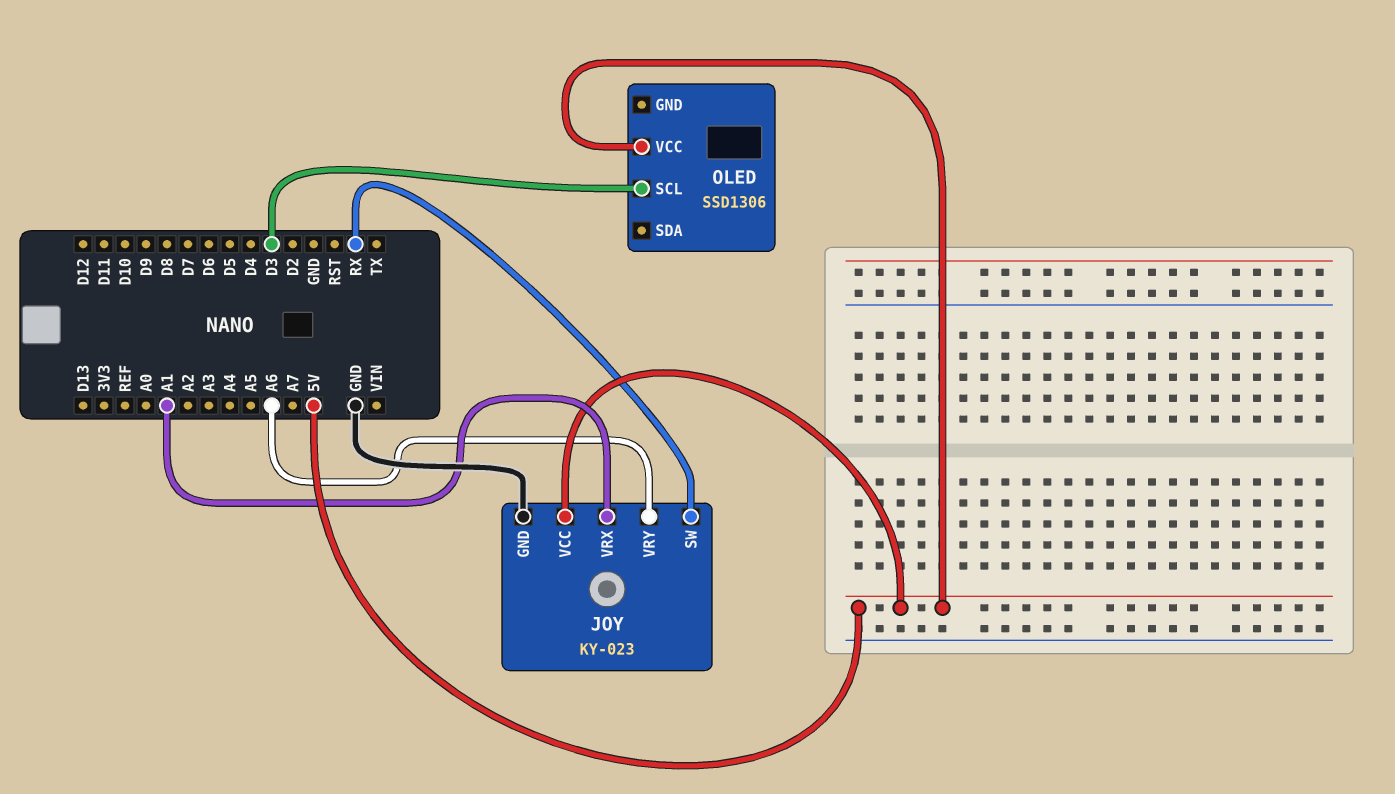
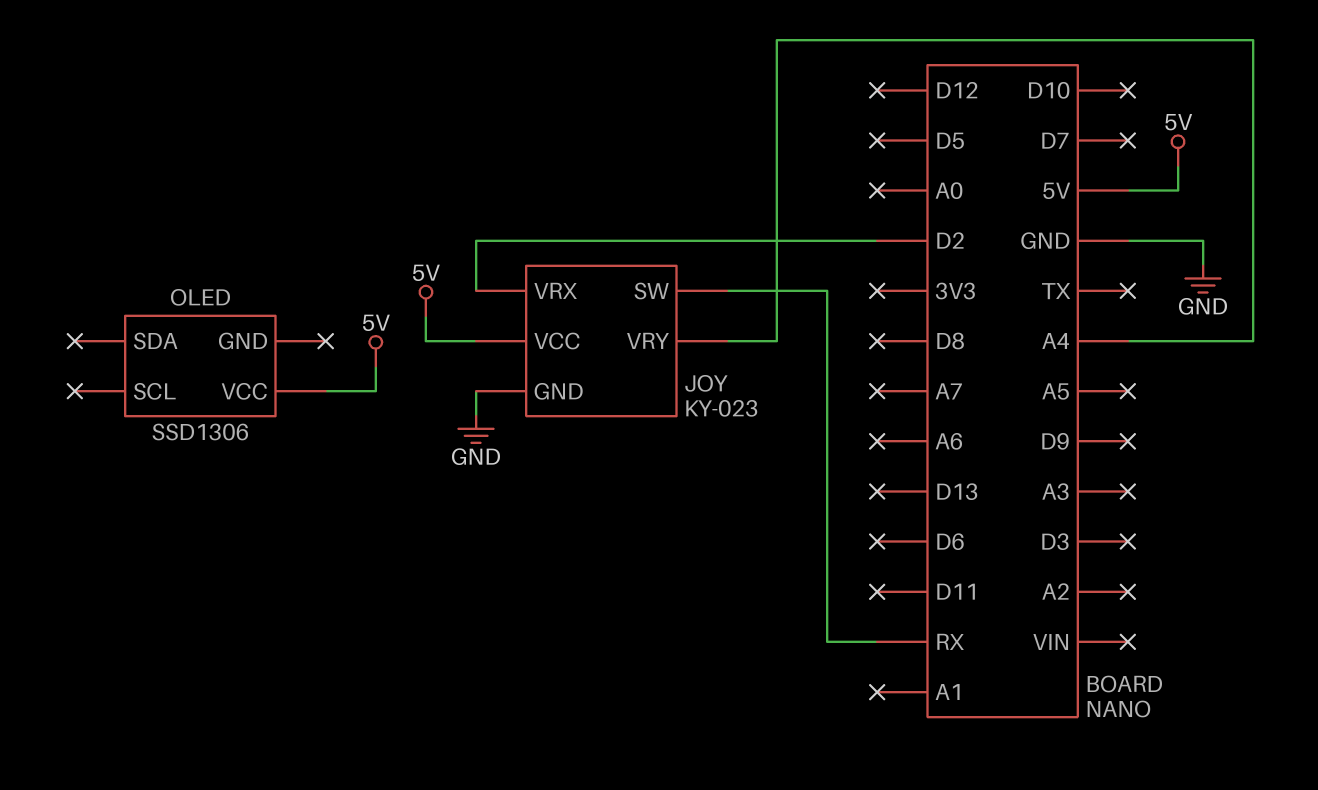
JOY pin VRX: A1 -> D2
JOY pin VRY: A6 -> A4
OLED pin SCL: D3 -> none

